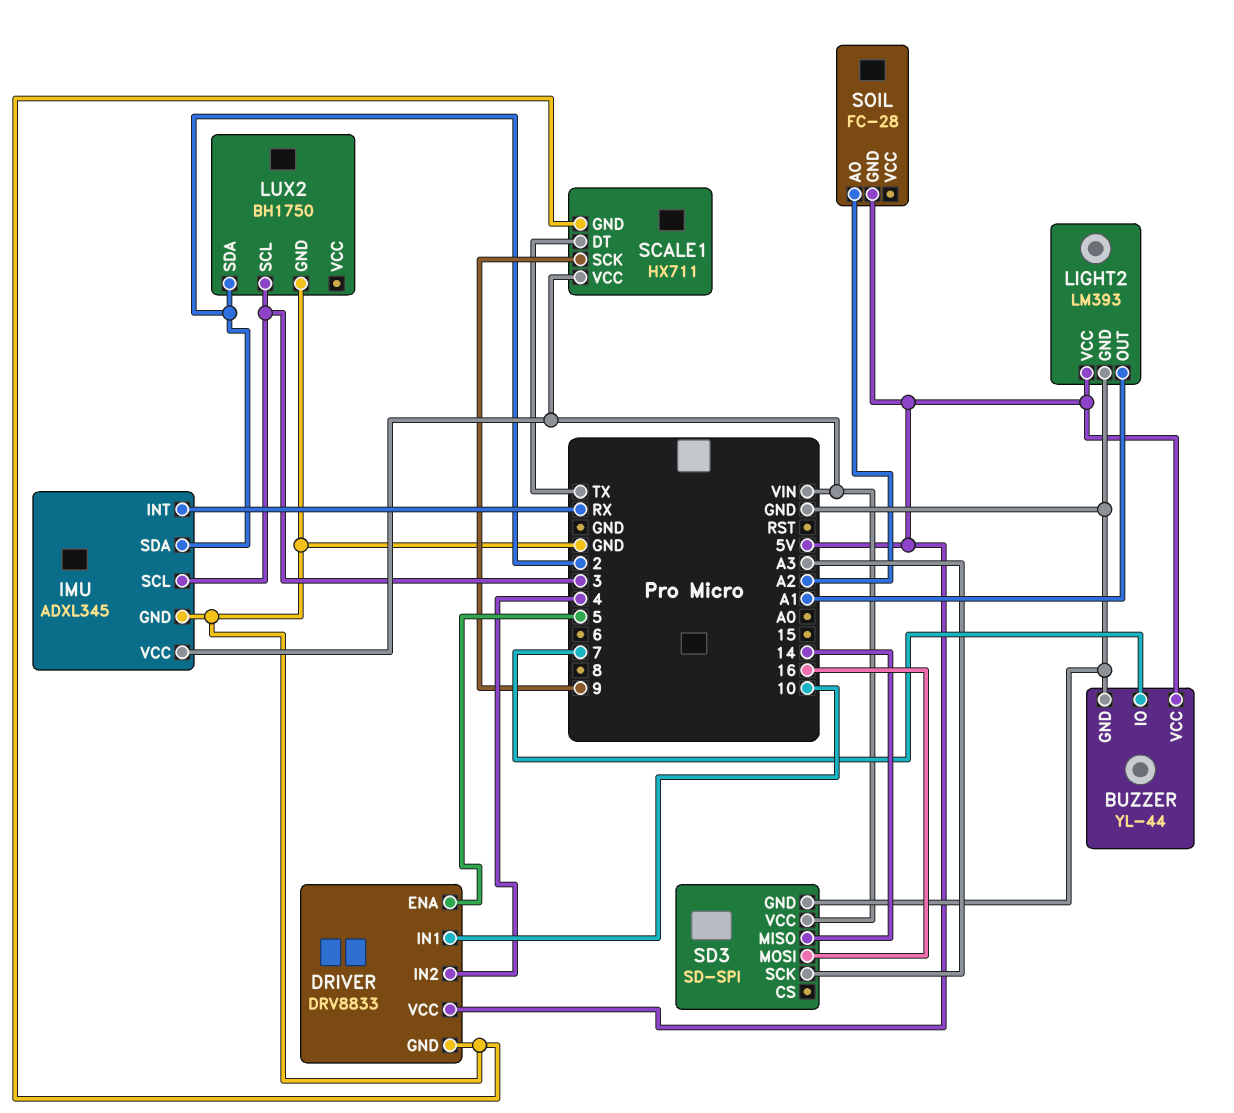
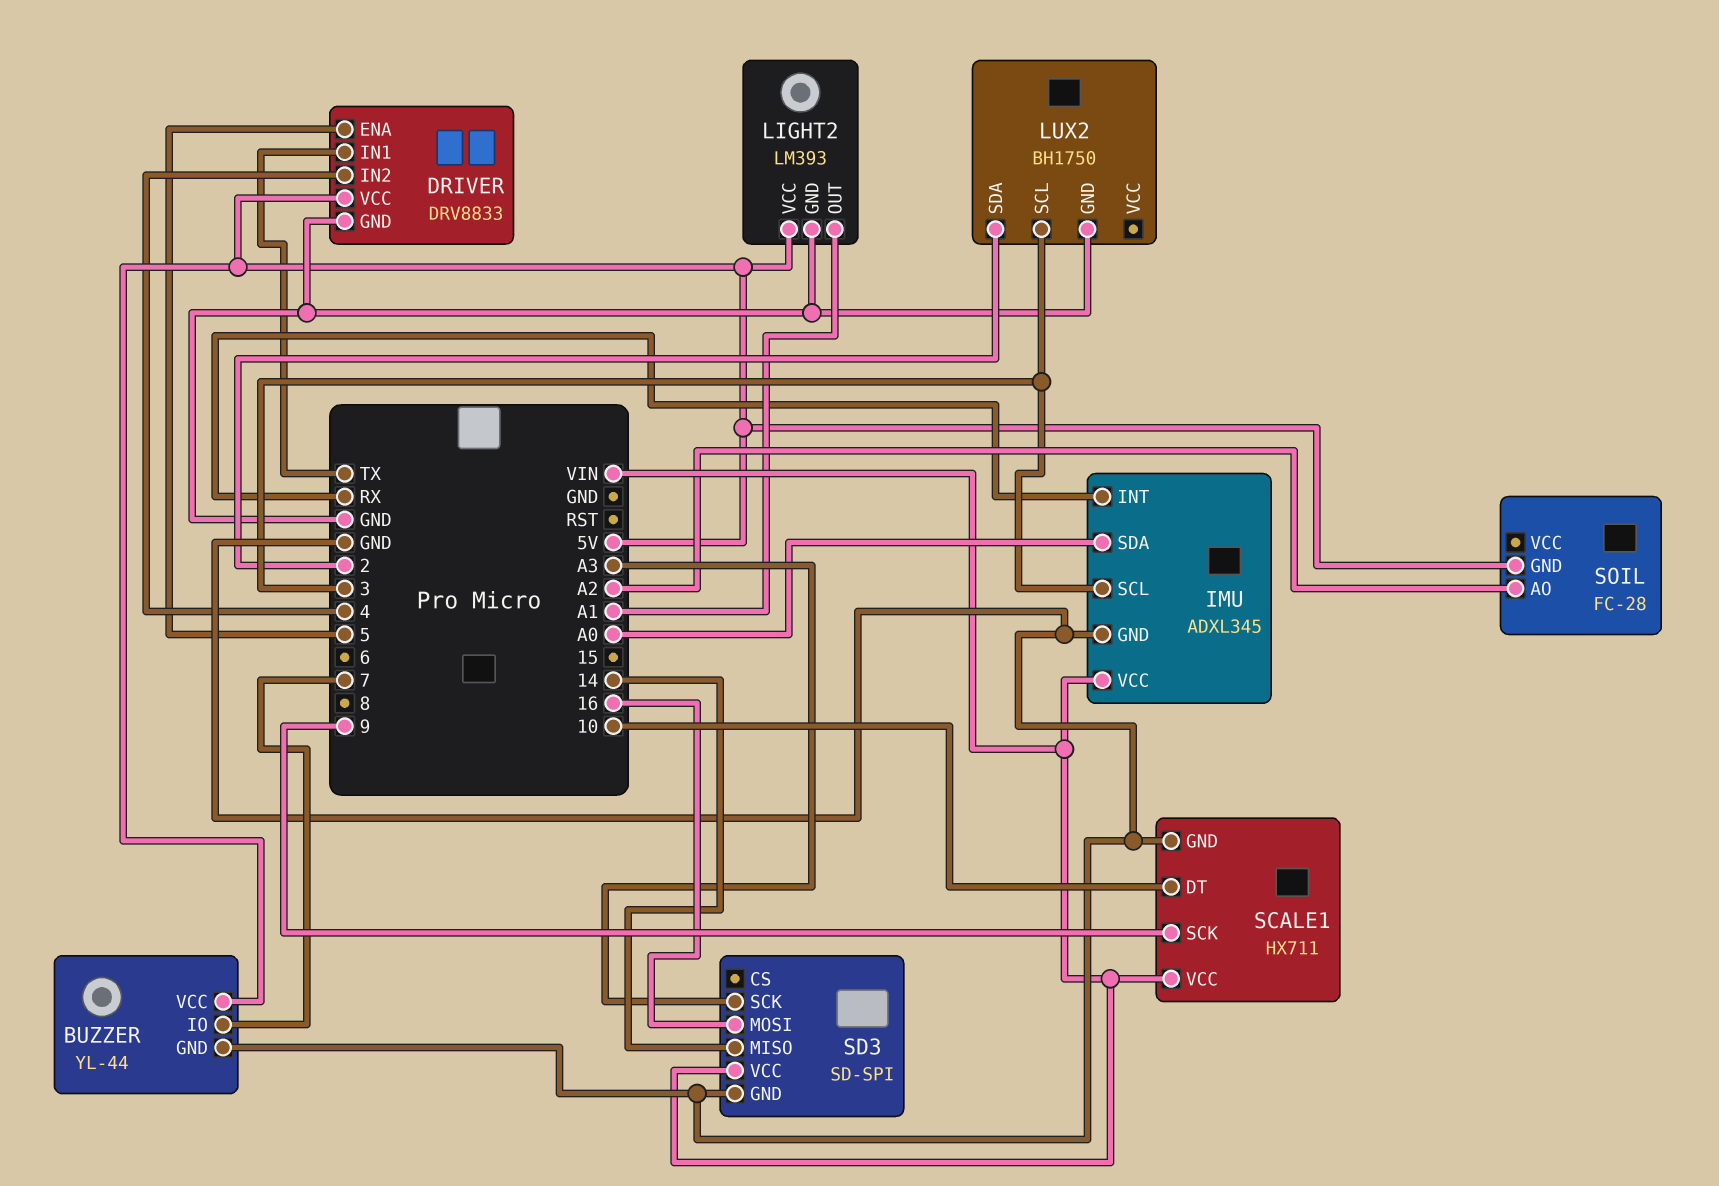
DRIVER pin IN1: 10 -> TX
IMU pin SDA: 2 -> A0
SCALE1 pin DT: TX -> 10

